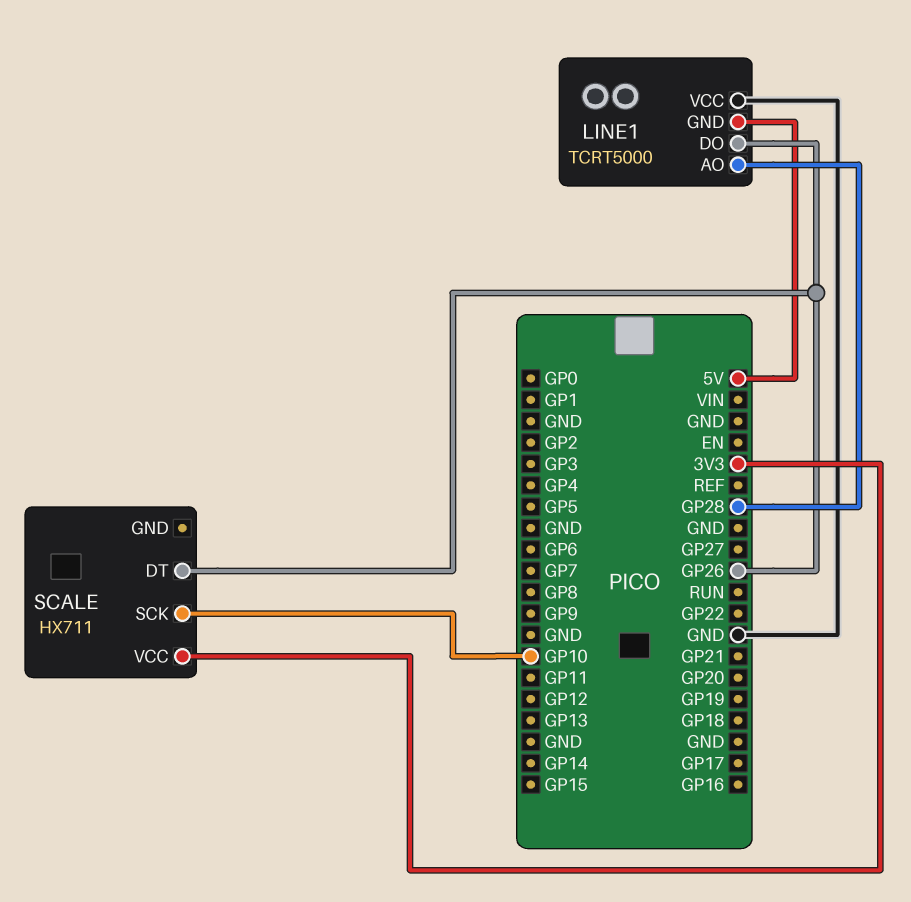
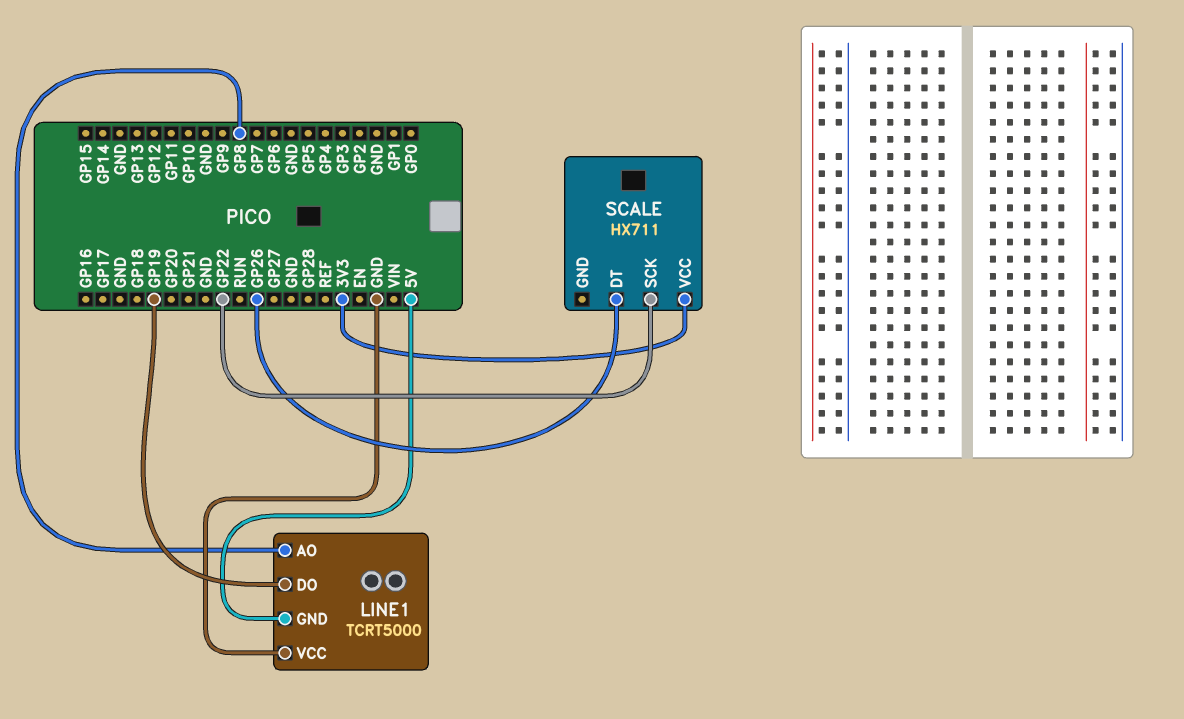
LINE1 pin AO: GP28 -> GP8
LINE1 pin DO: GP26 -> GP19
SCALE pin SCK: GP10 -> GP22

